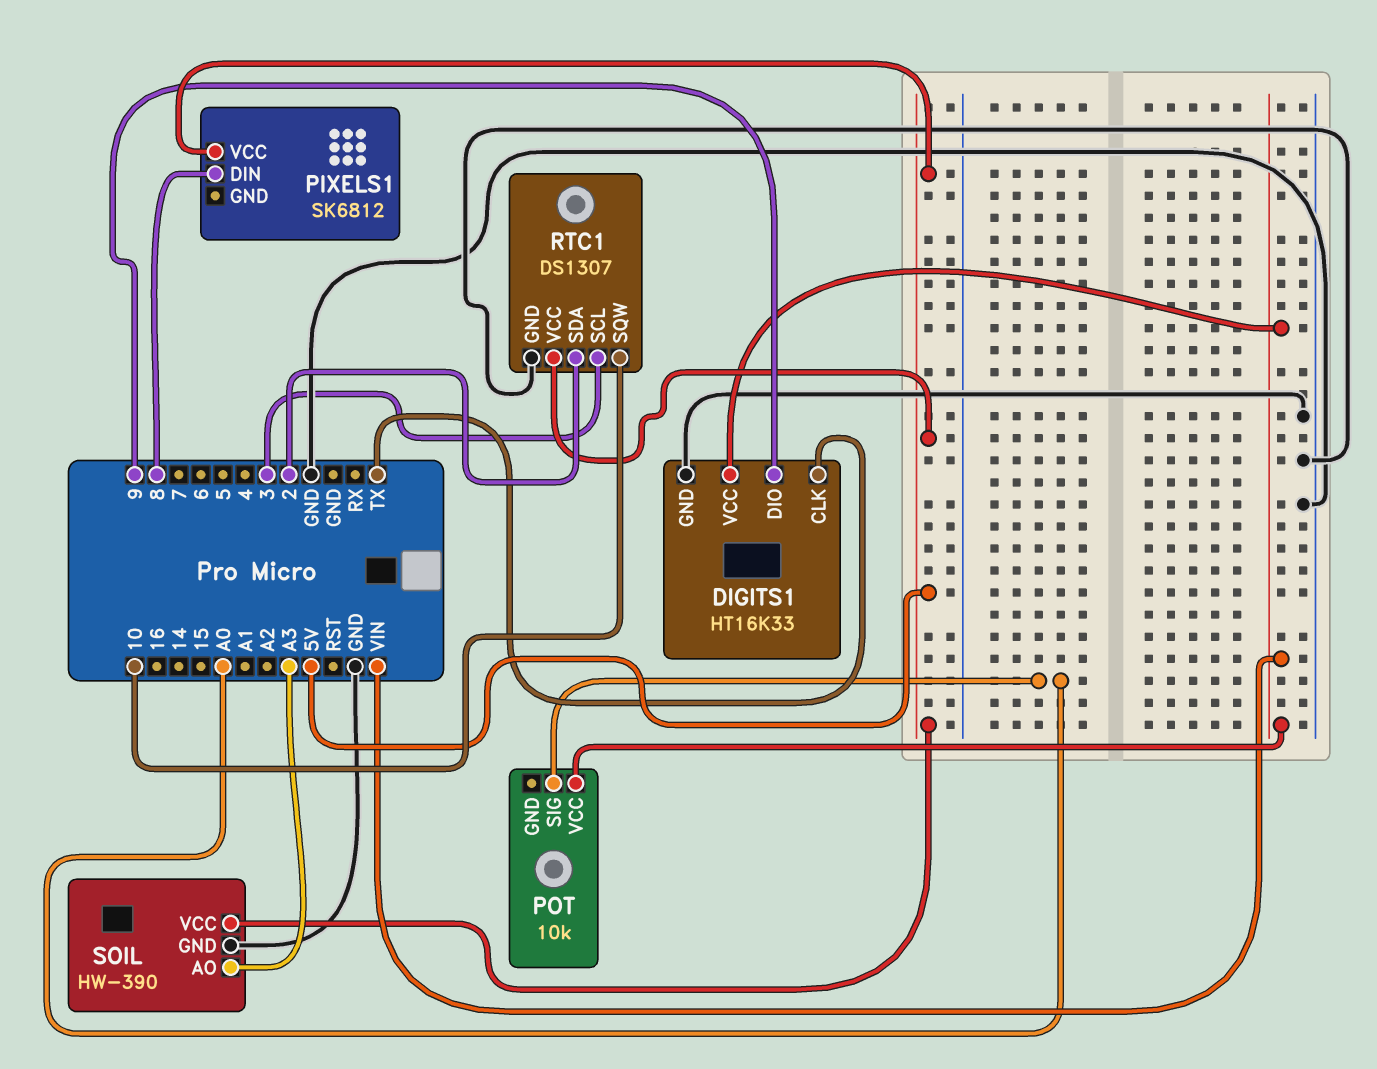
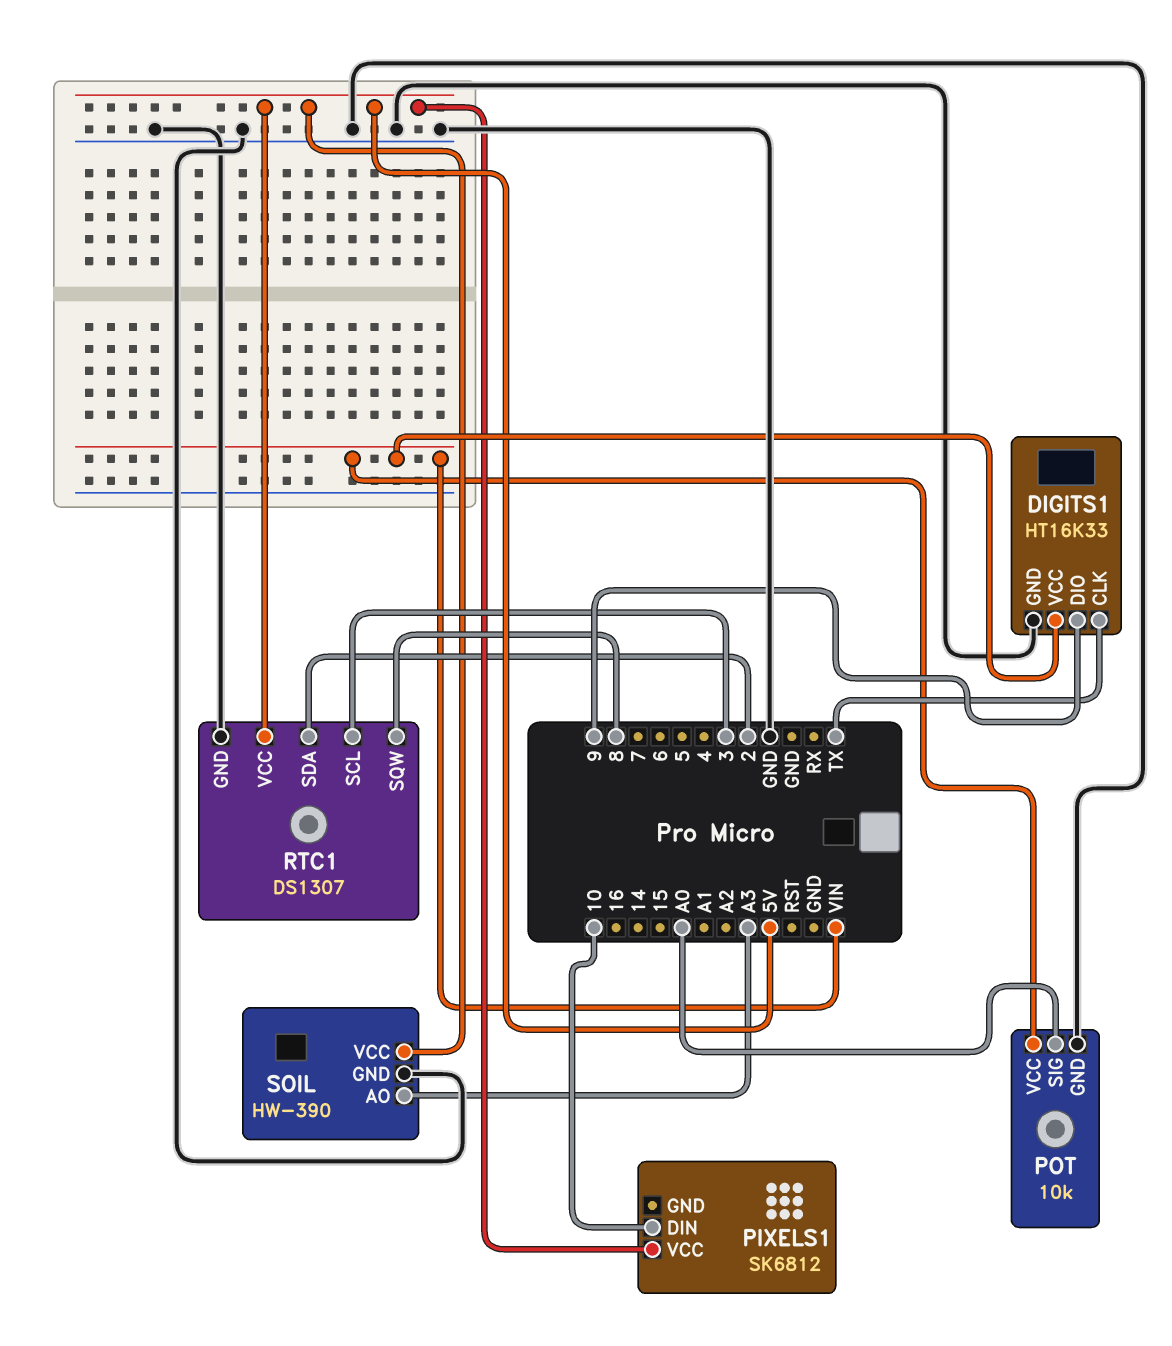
PIXELS1 pin DIN: 8 -> 10
POT pin GND: none -> GND
RTC1 pin SQW: 10 -> 8

